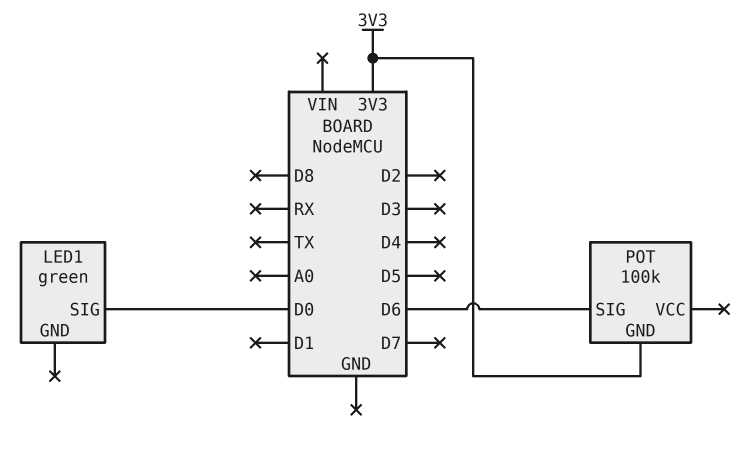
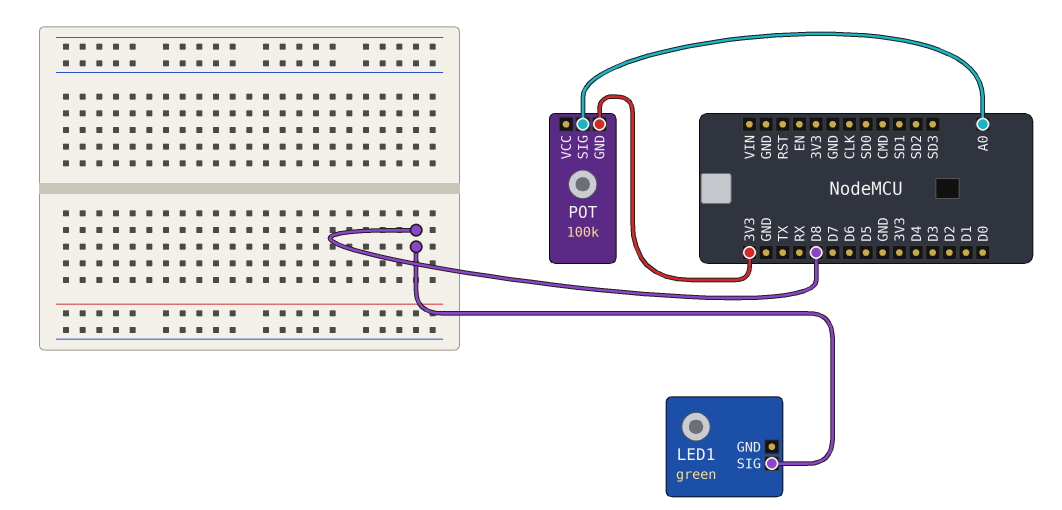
LED1 pin SIG: D0 -> D8
POT pin SIG: D6 -> A0

